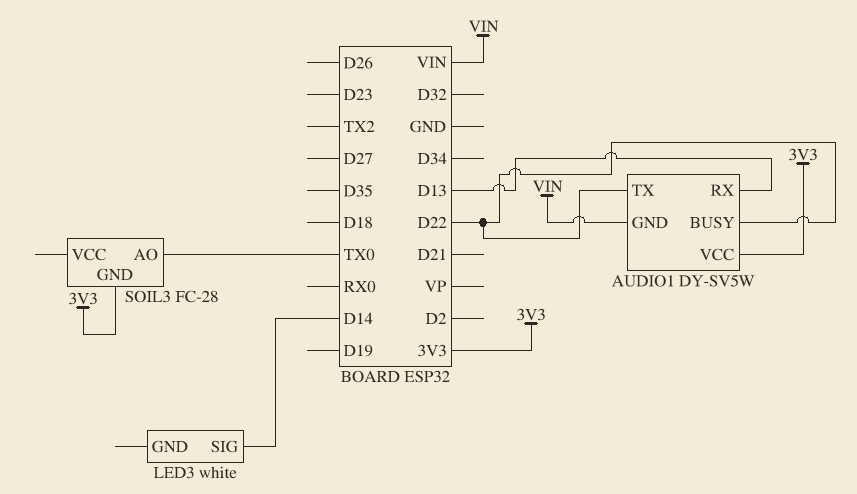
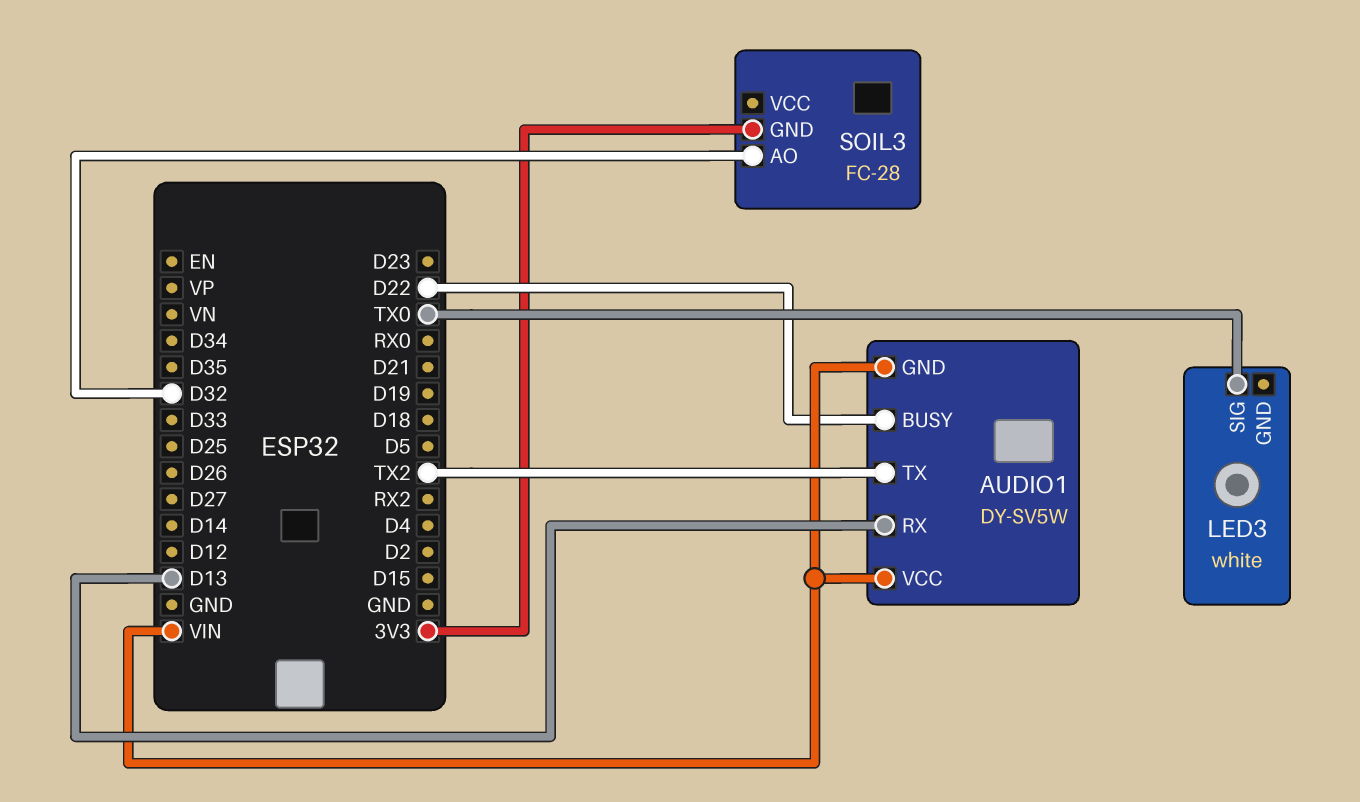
AUDIO1 pin TX: D22 -> TX2
AUDIO1 pin VCC: 3V3 -> VIN
LED3 pin SIG: D14 -> TX0
SOIL3 pin AO: TX0 -> D32

